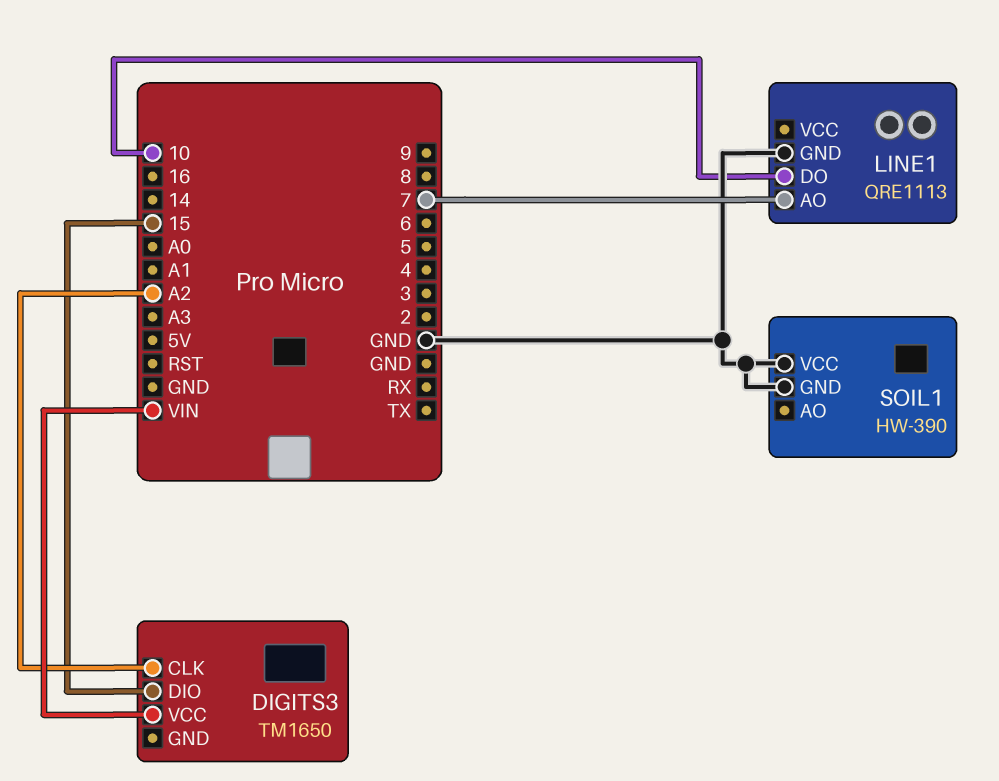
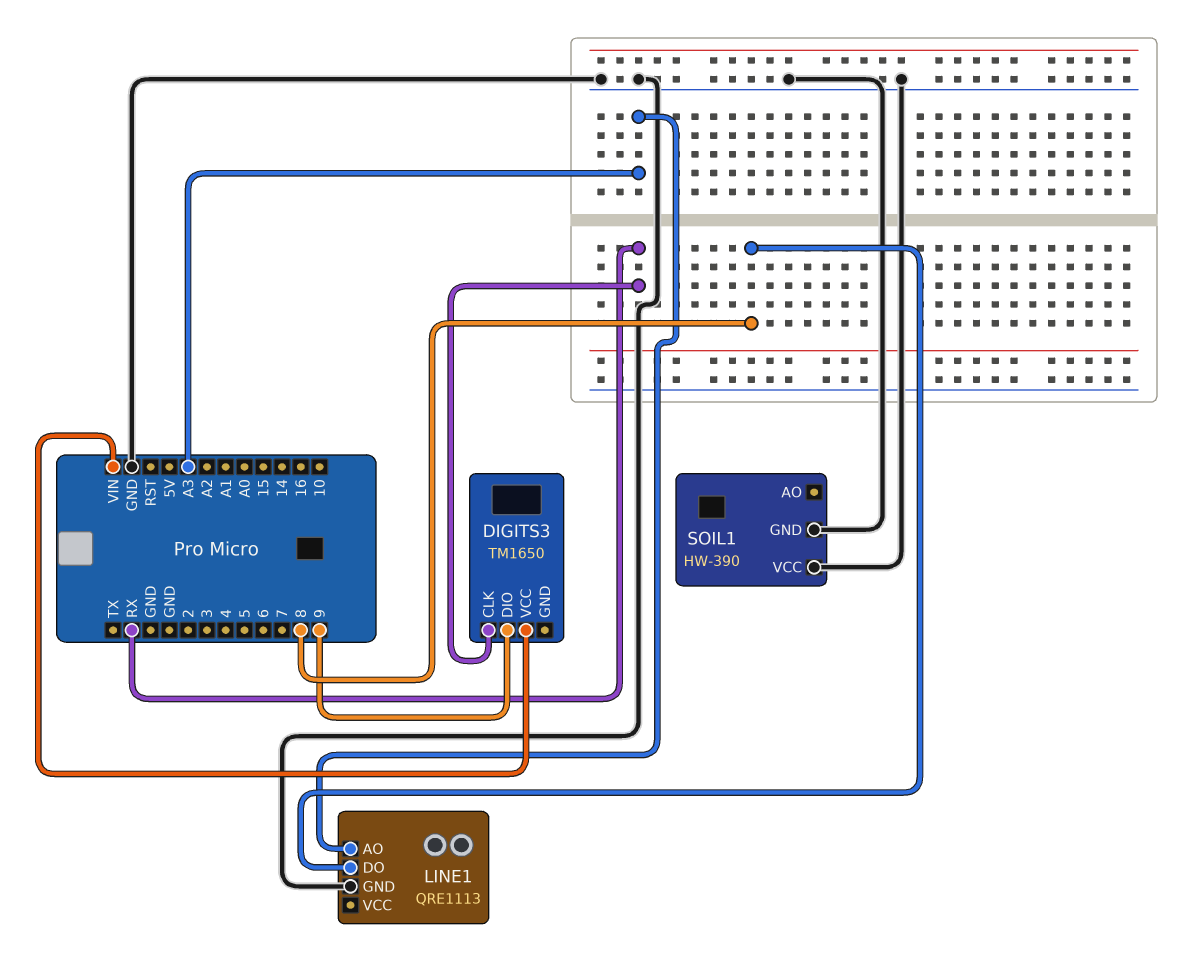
DIGITS3 pin CLK: A2 -> RX
DIGITS3 pin DIO: 15 -> 9
LINE1 pin AO: 7 -> A3
LINE1 pin DO: 10 -> 8

